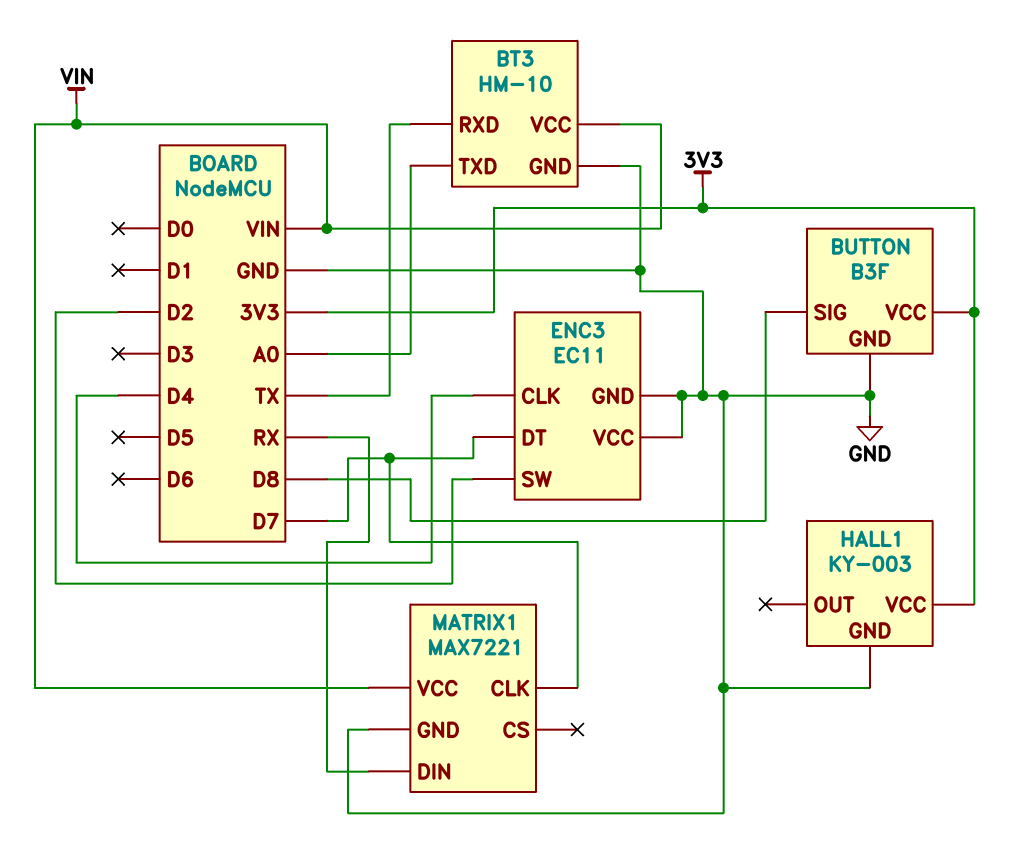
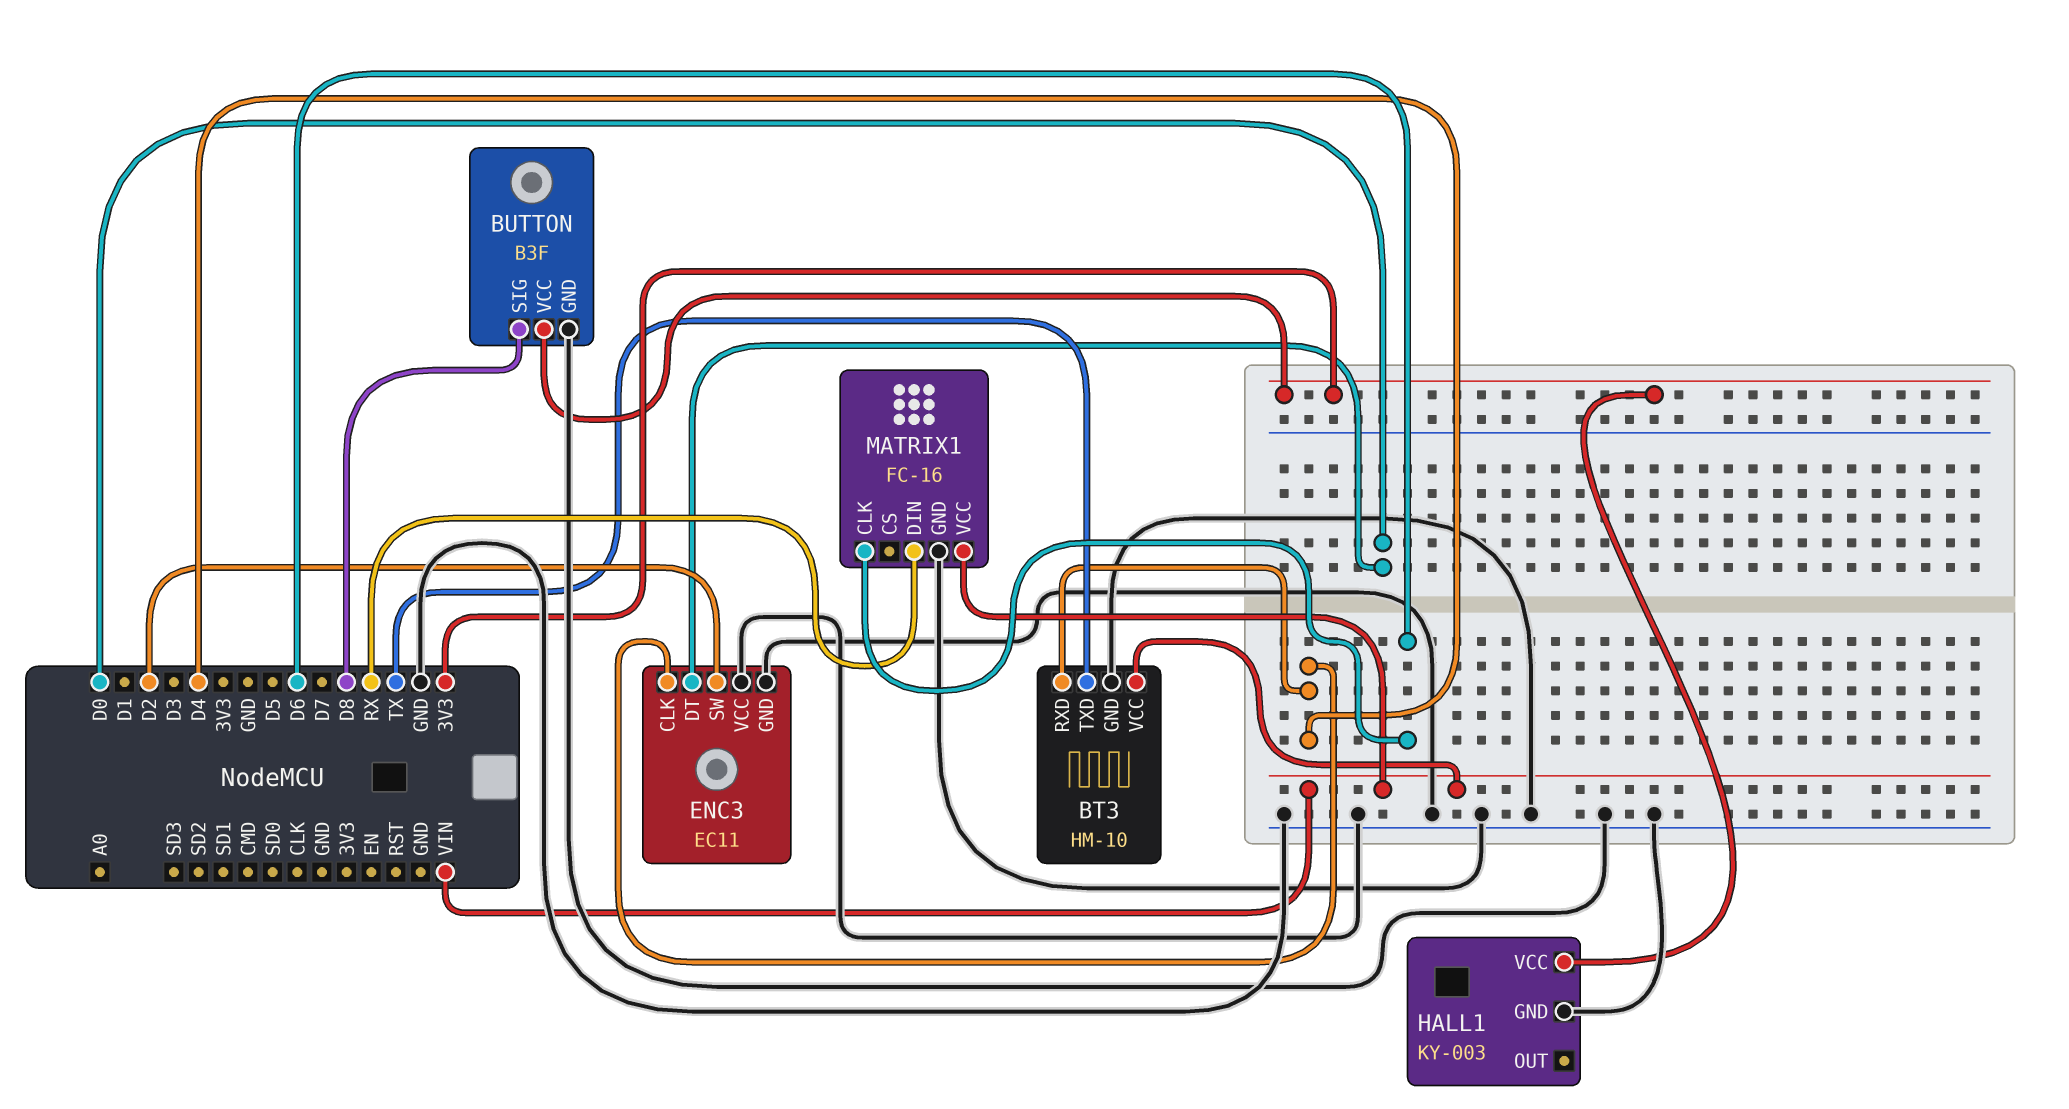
BT3 pin RXD: TX -> D4
BT3 pin TXD: A0 -> TX
ENC3 pin DT: D7 -> D0
MATRIX1: MAX7221 -> FC-16
MATRIX1 pin CLK: D7 -> D6

